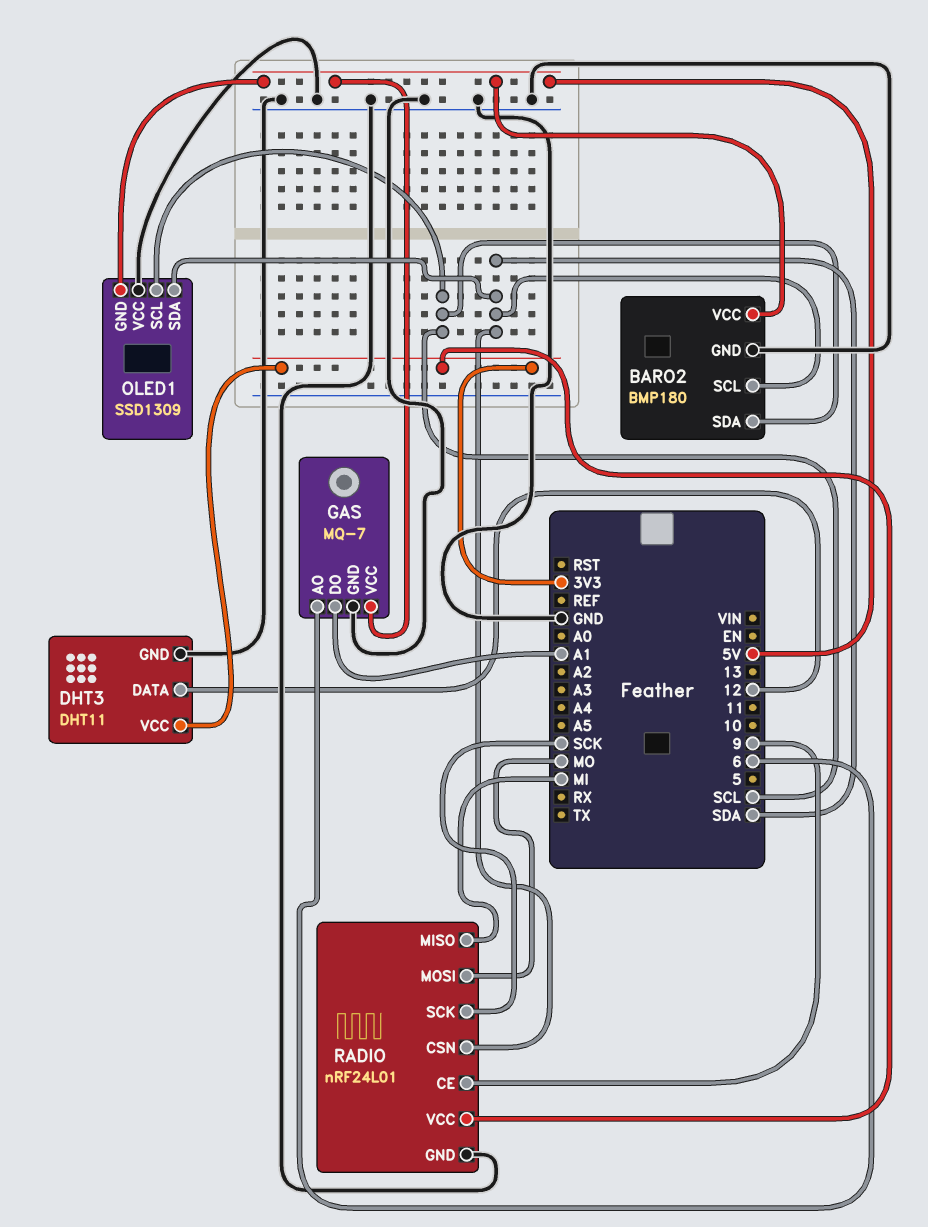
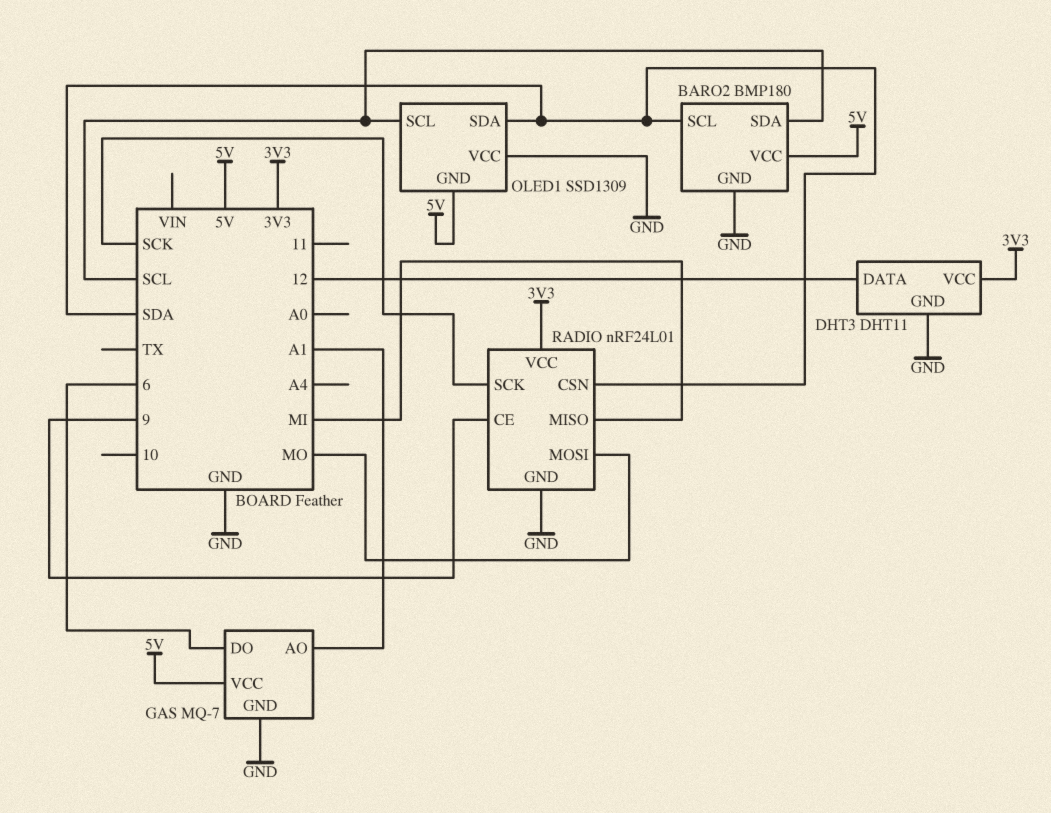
GAS pin AO: 6 -> A1
GAS pin DO: A1 -> 6

